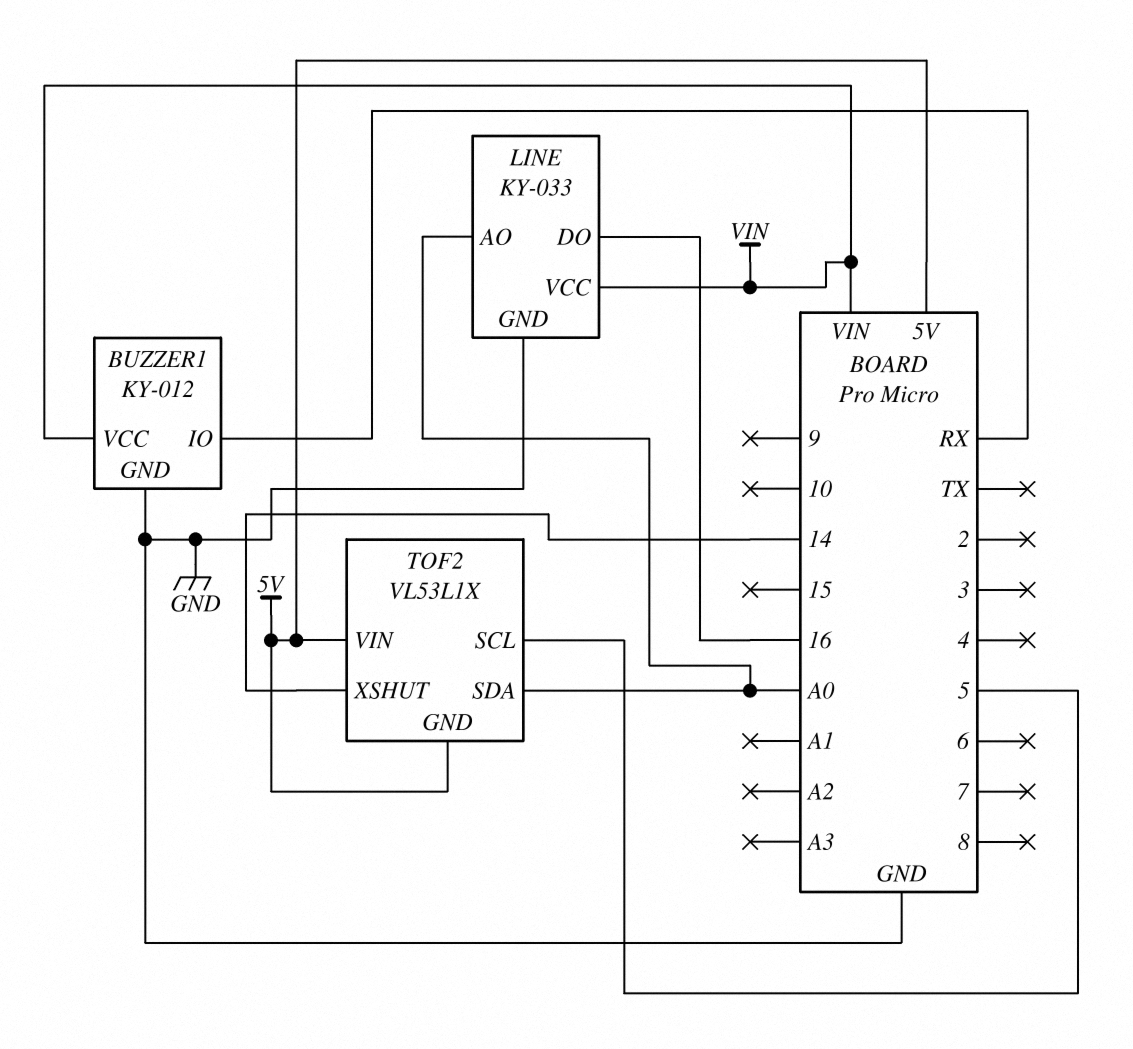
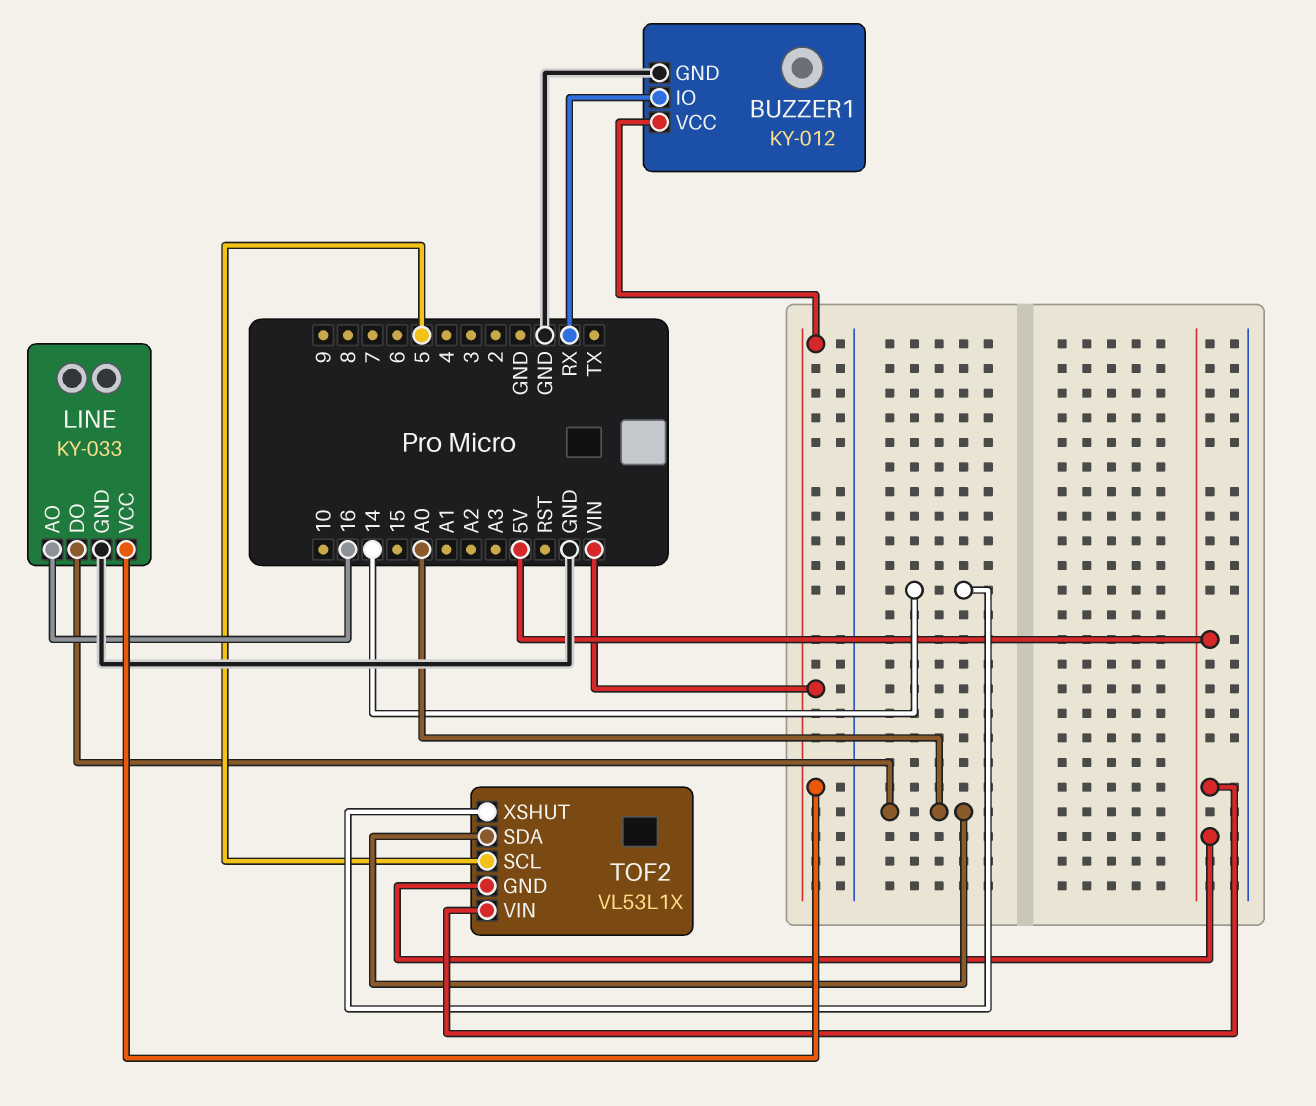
LINE pin AO: A0 -> 16
LINE pin DO: 16 -> A0

